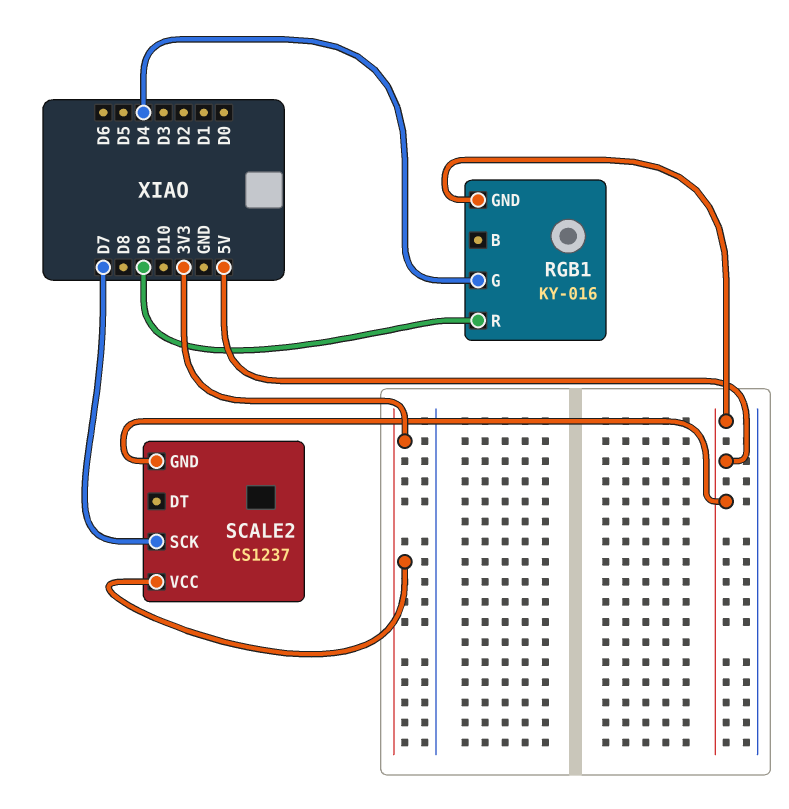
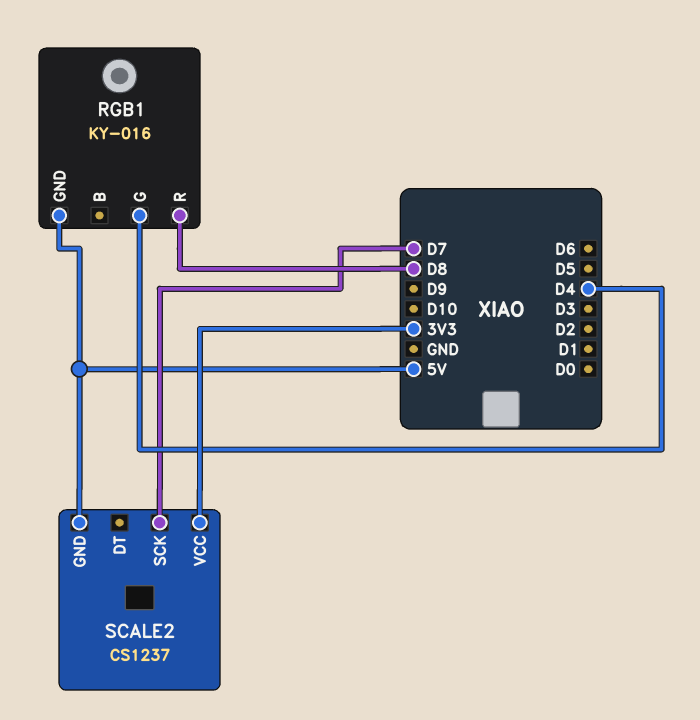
RGB1 pin R: D9 -> D8

